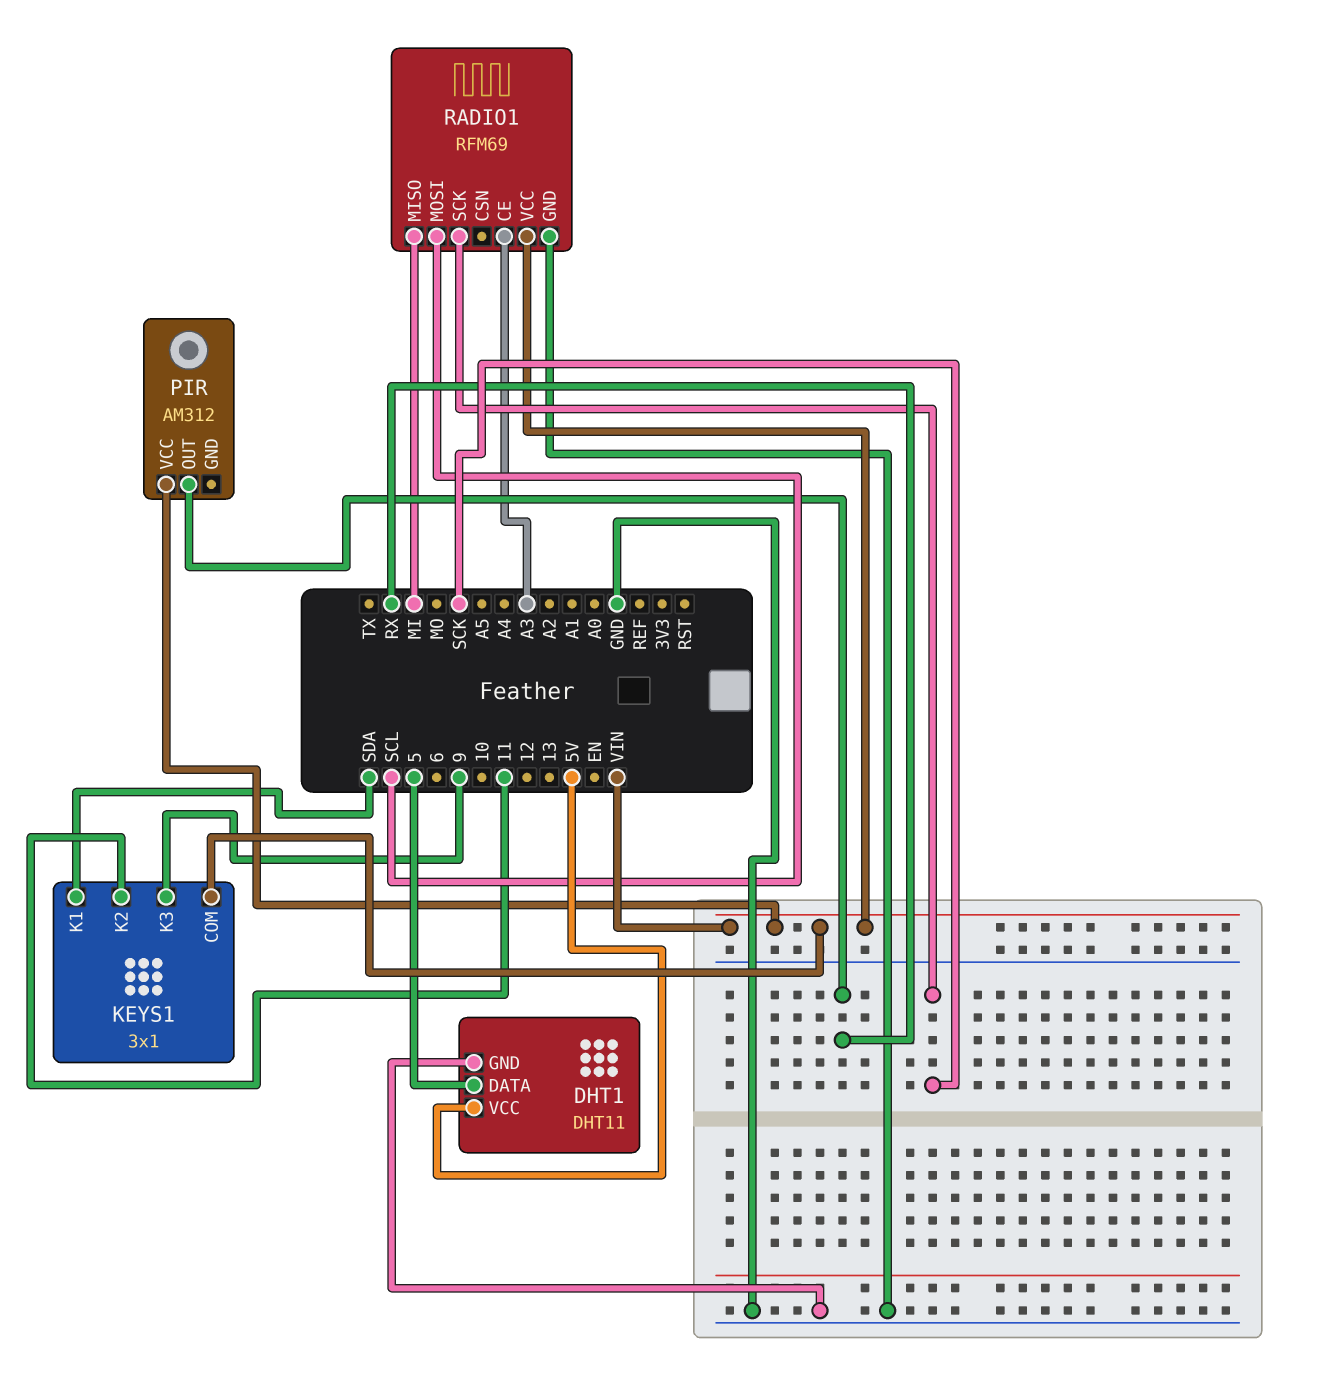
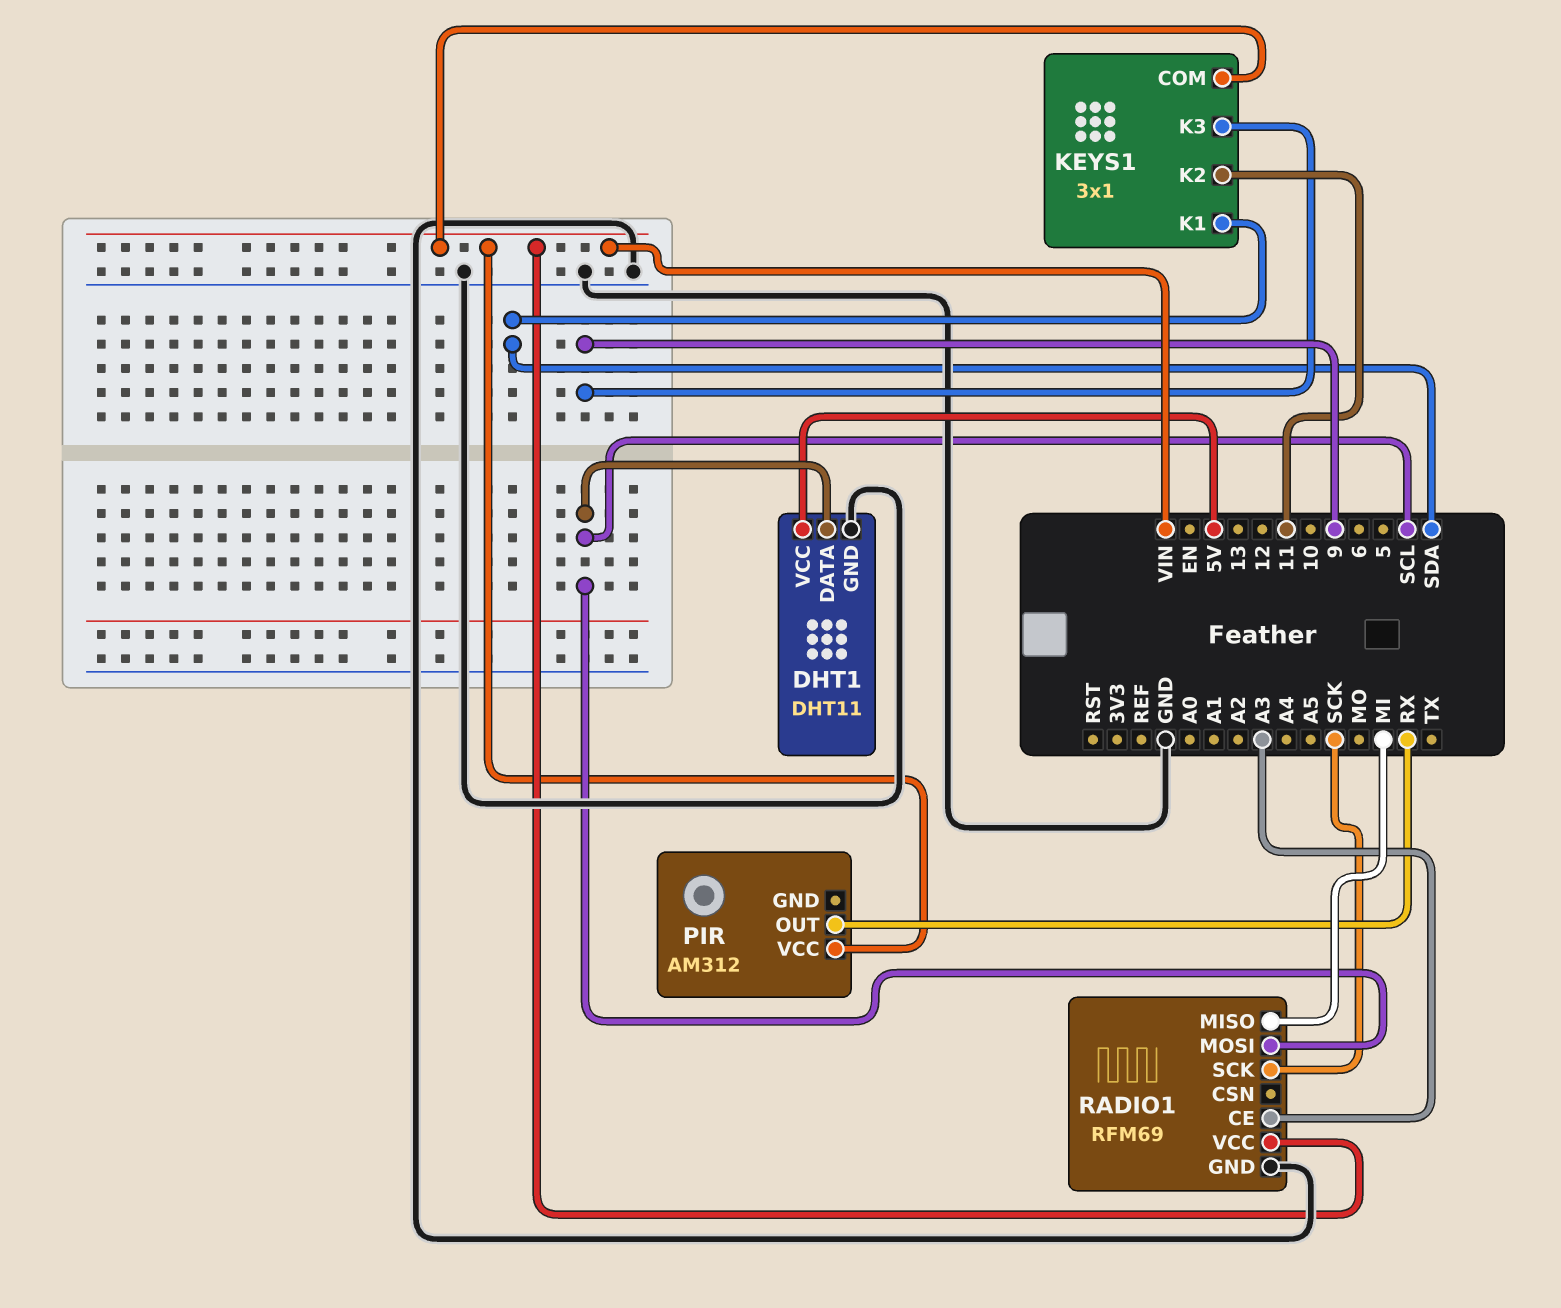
DHT1 pin DATA: 5 -> SCL

